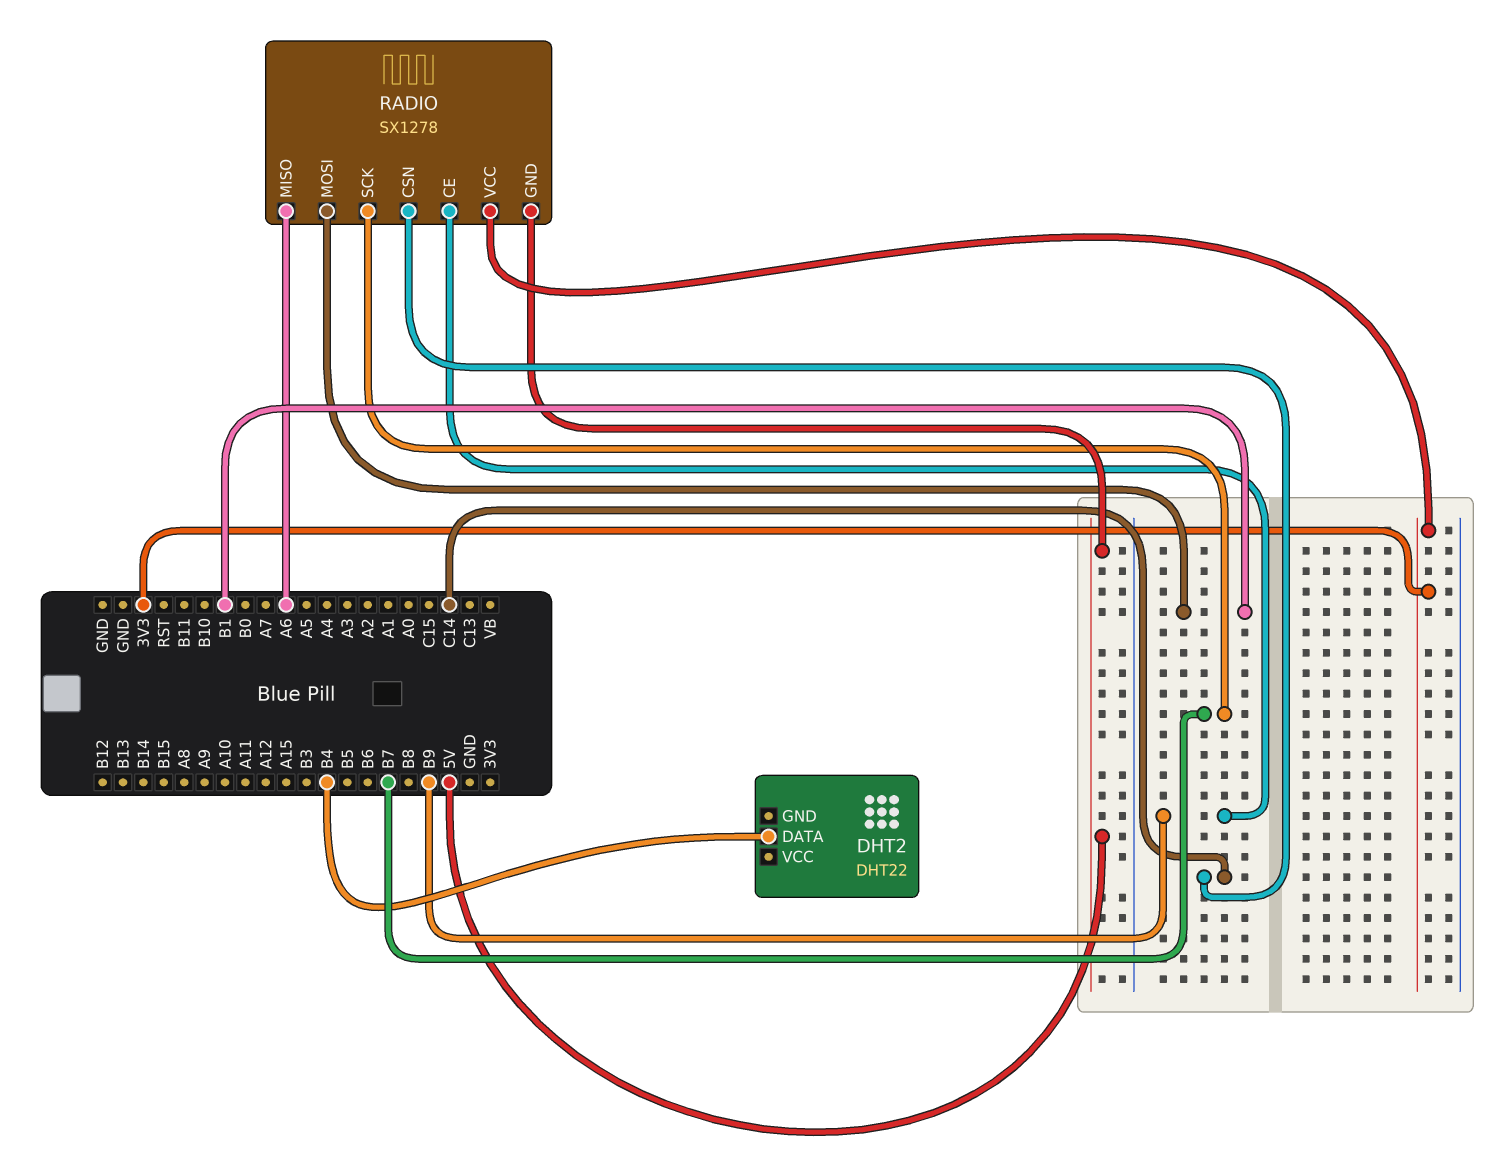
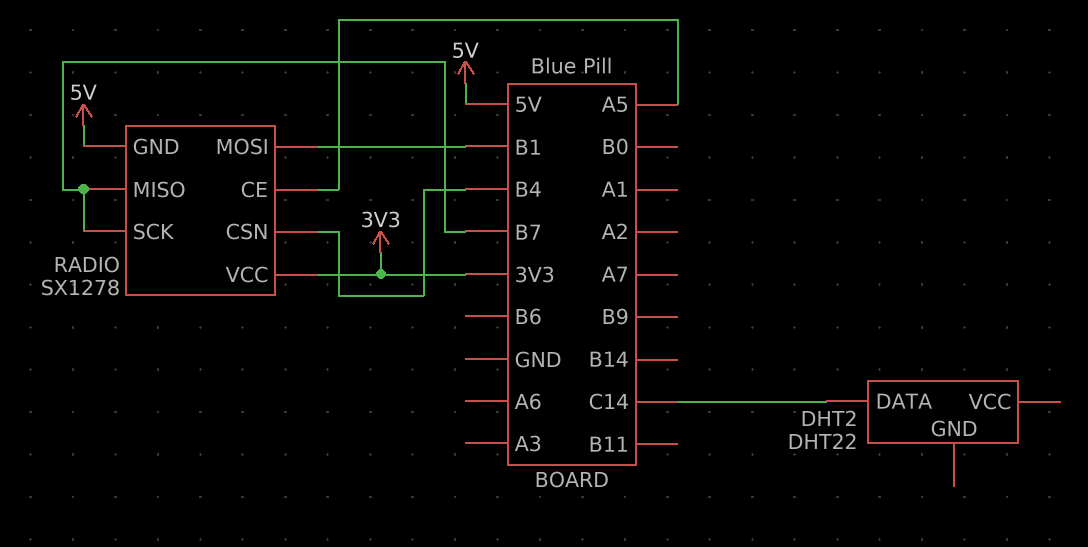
DHT2 pin DATA: B4 -> C14
RADIO pin CE: B9 -> A5
RADIO pin CSN: C14 -> B4
RADIO pin MISO: A6 -> B7

